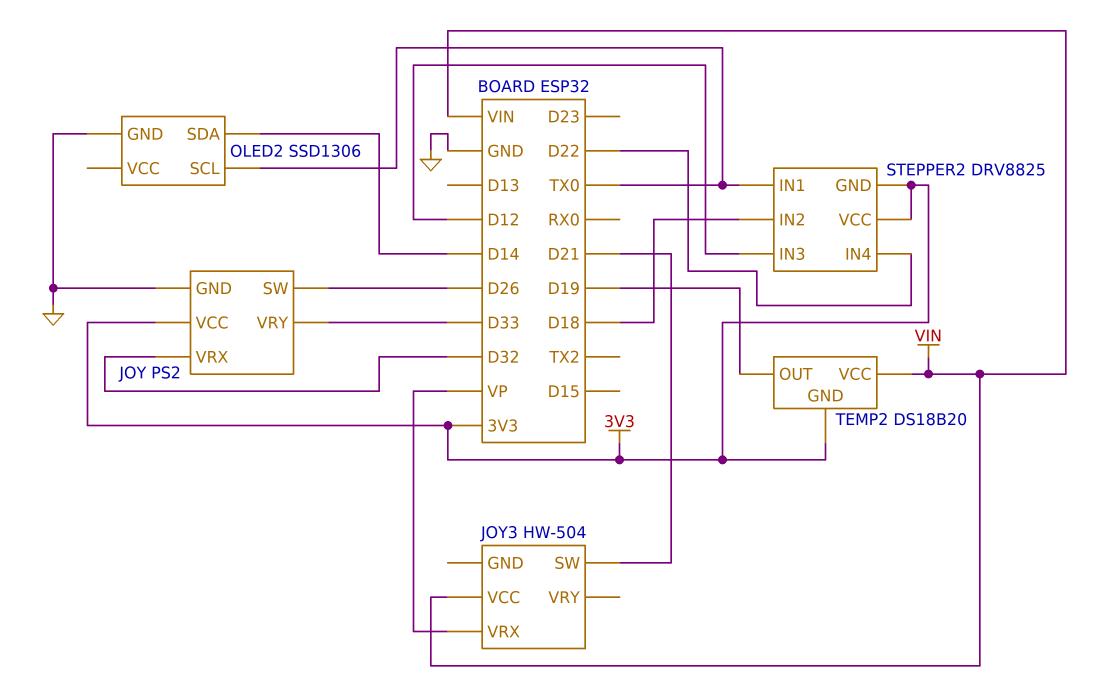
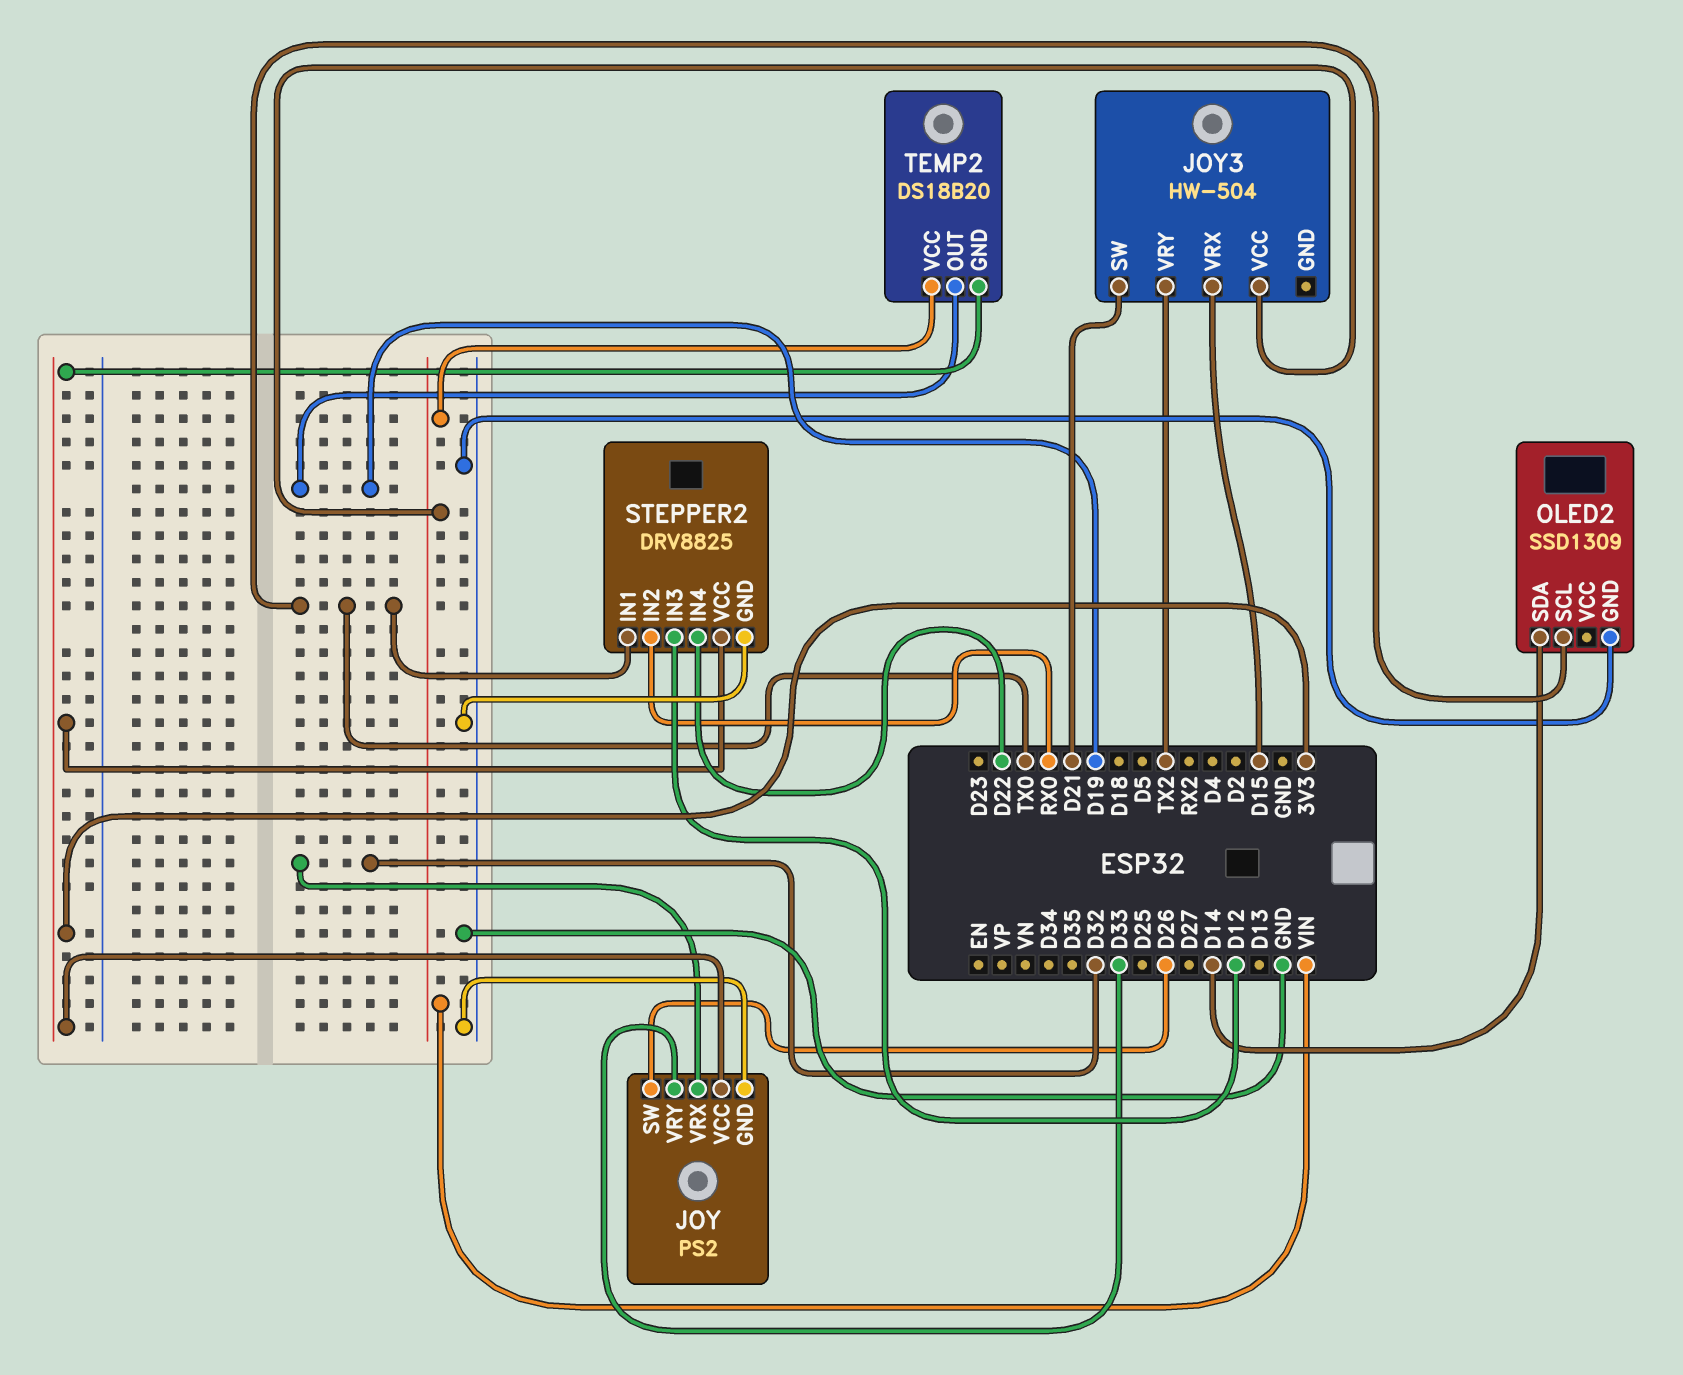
JOY3 pin VRX: VP -> D15
JOY3 pin VRY: none -> TX2
OLED2: SSD1306 -> SSD1309
STEPPER2 pin GND: 3V3 -> GND
STEPPER2 pin IN2: D18 -> RX0

